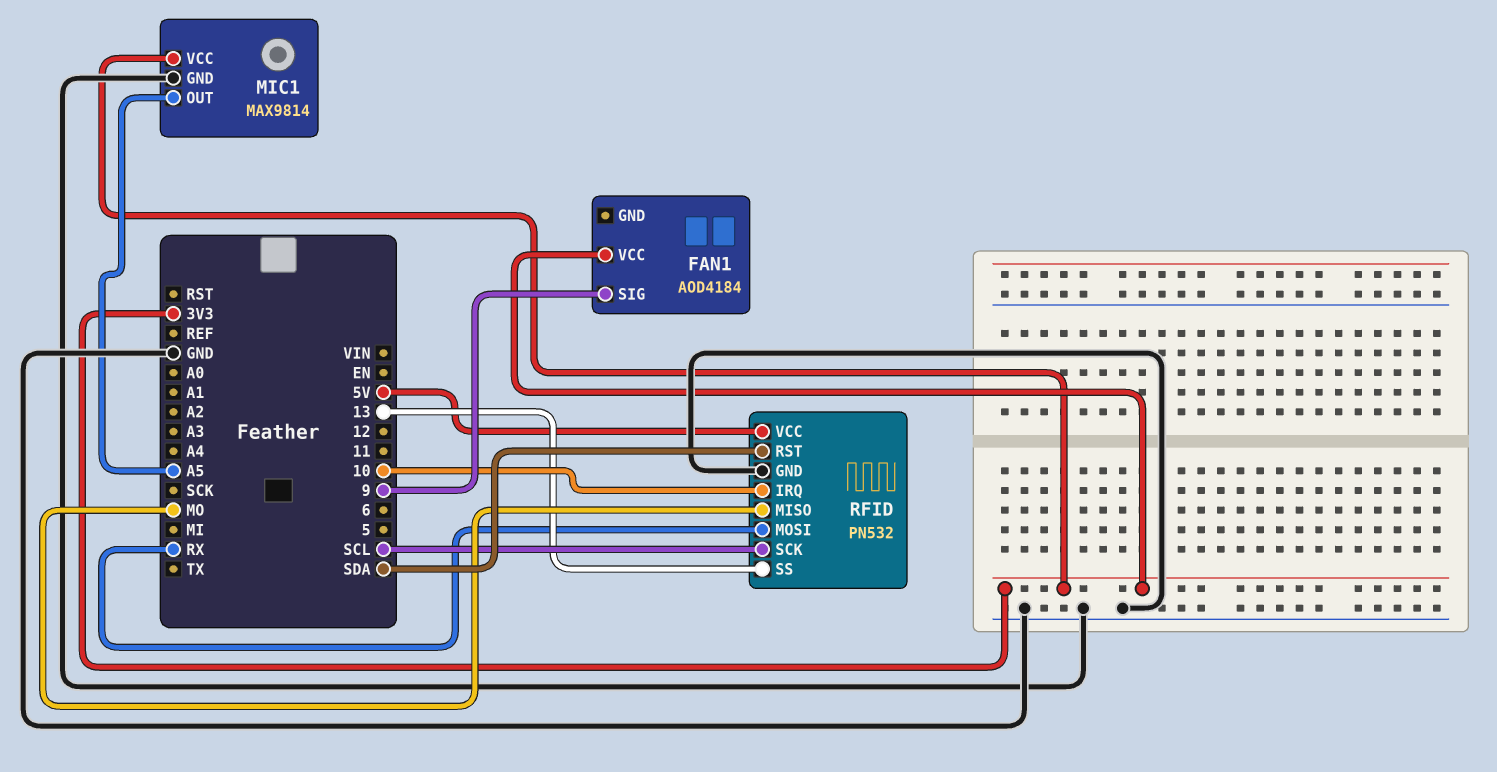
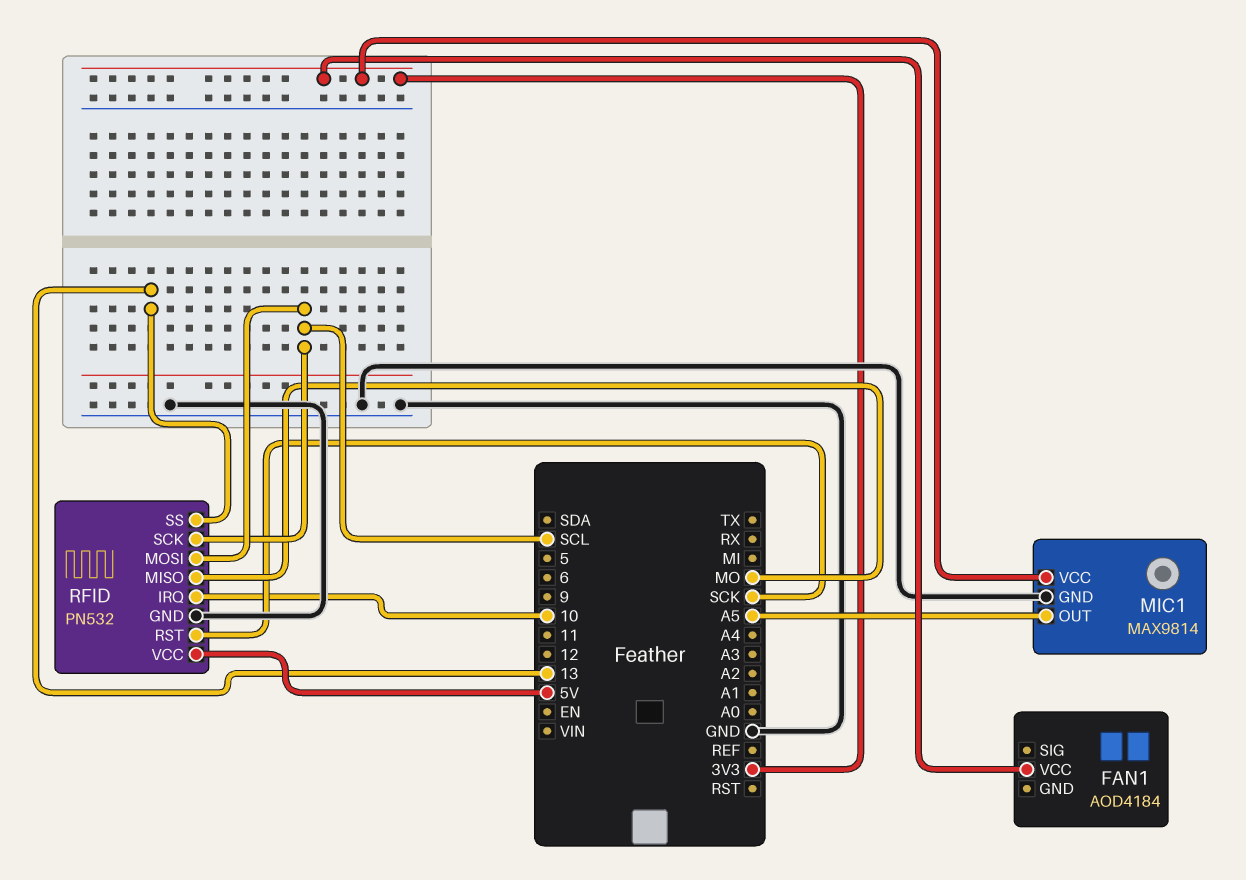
FAN1 pin SIG: 9 -> none
RFID pin MOSI: RX -> SCL
RFID pin RST: SDA -> SCK

